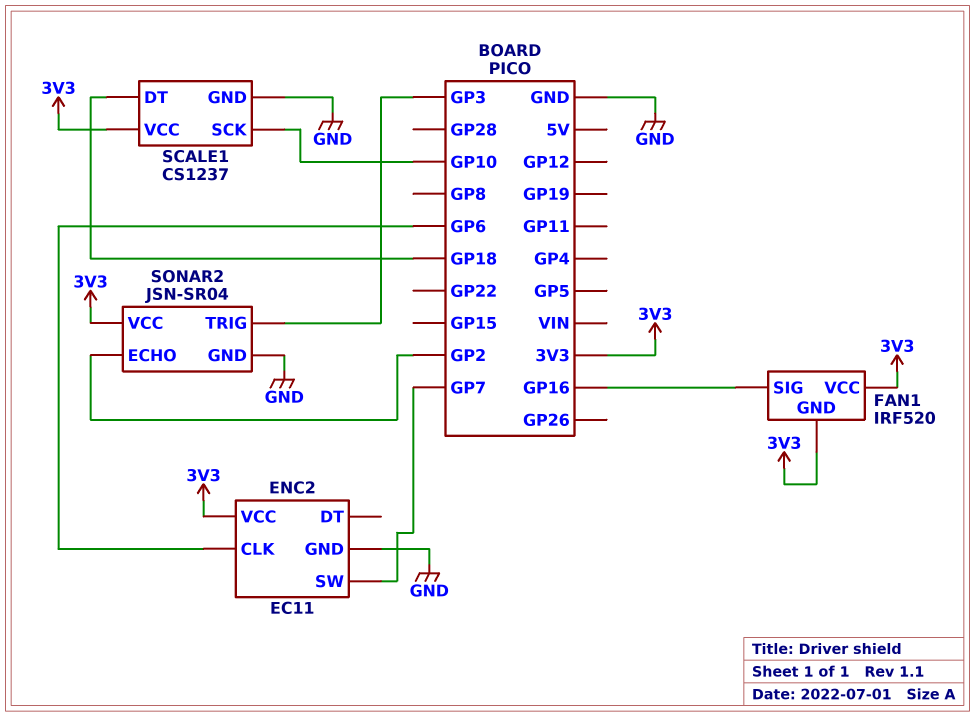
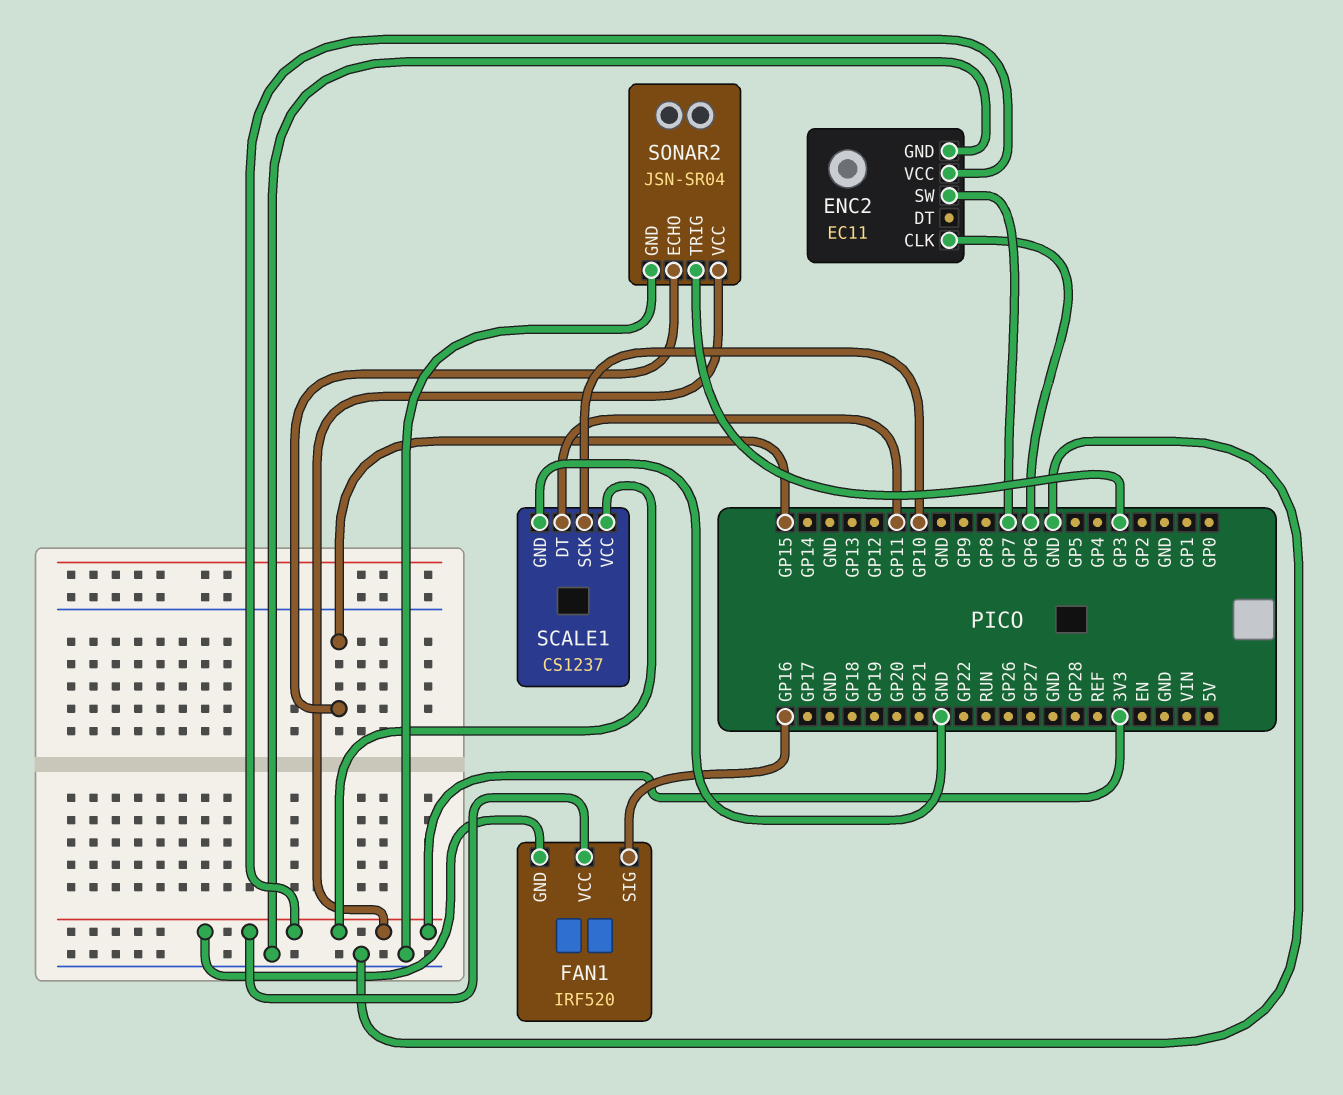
SCALE1 pin DT: GP18 -> GP11
SONAR2 pin ECHO: GP2 -> GP15

